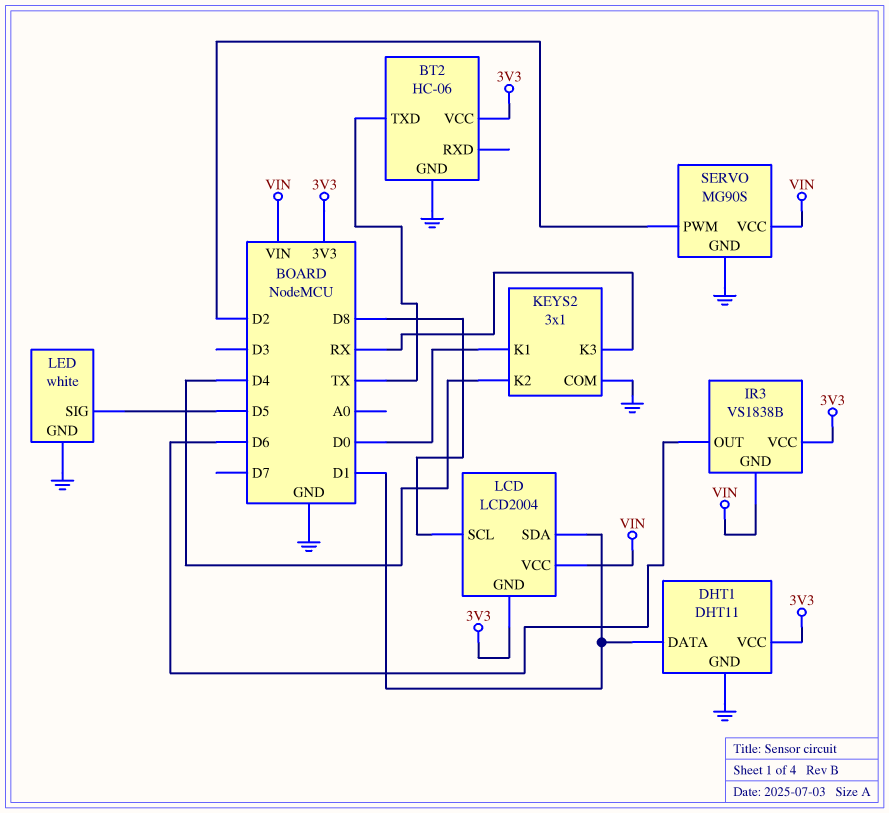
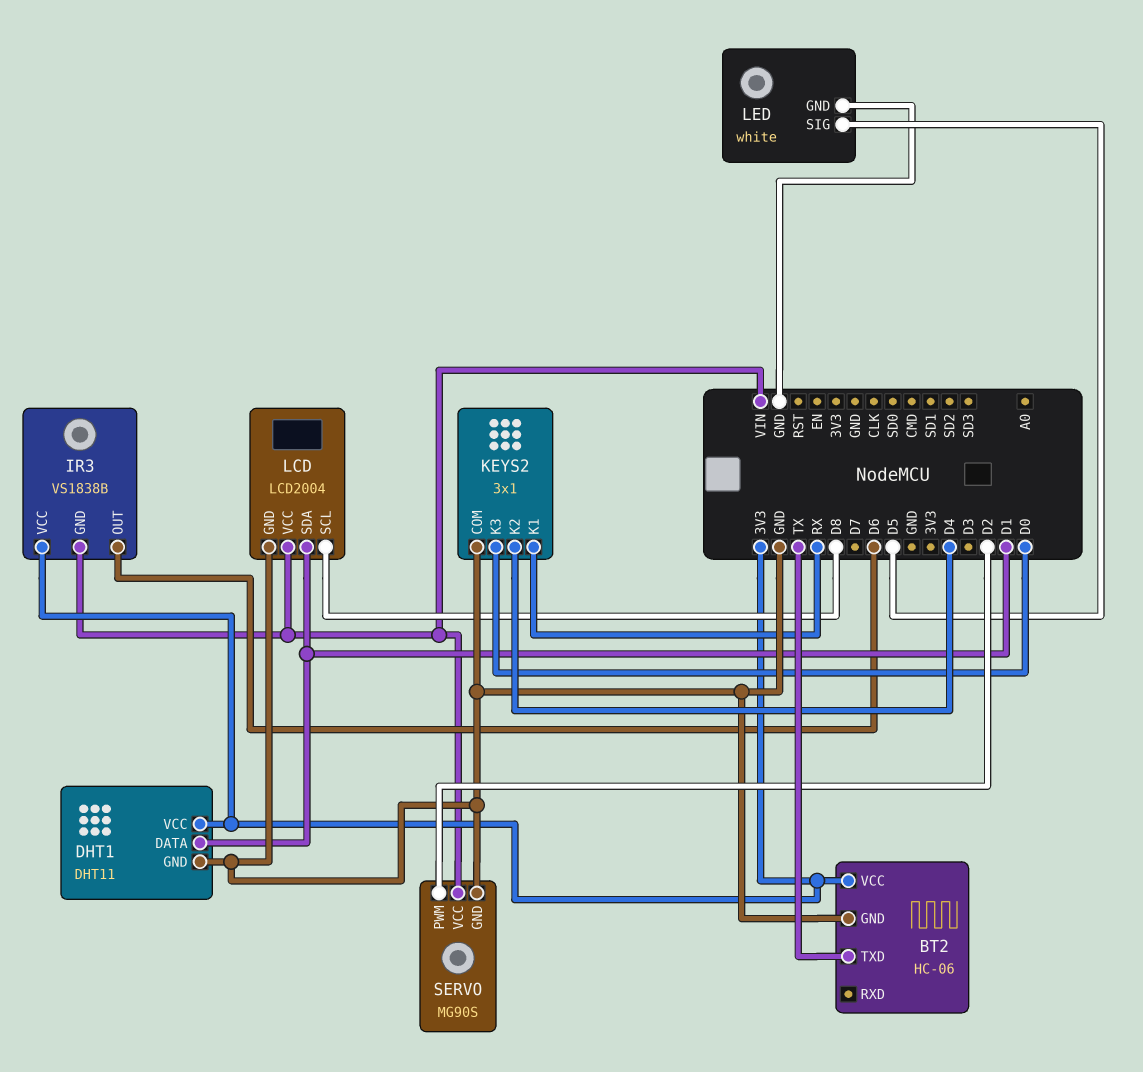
KEYS2 pin K1: D0 -> RX
KEYS2 pin K3: RX -> D0
LCD pin GND: 3V3 -> GND

